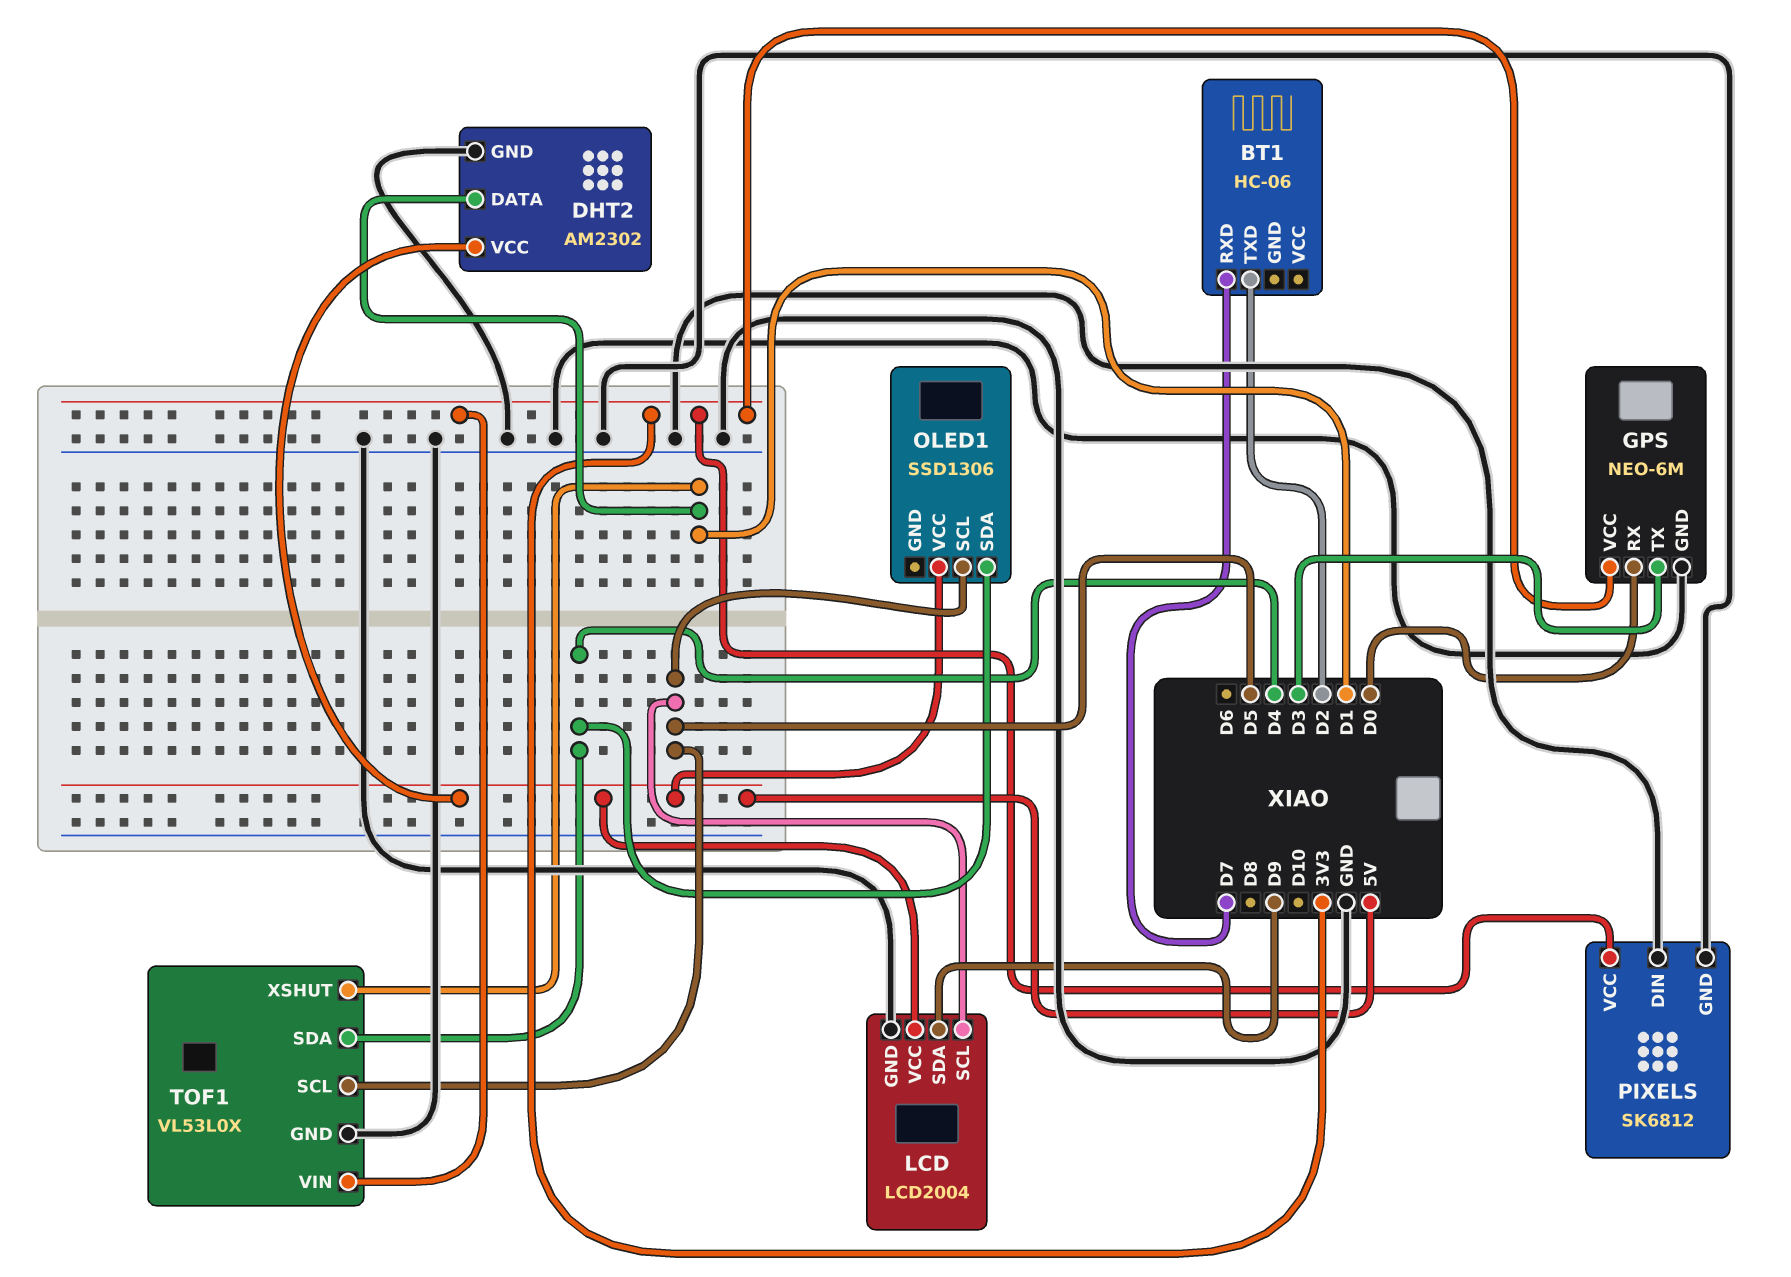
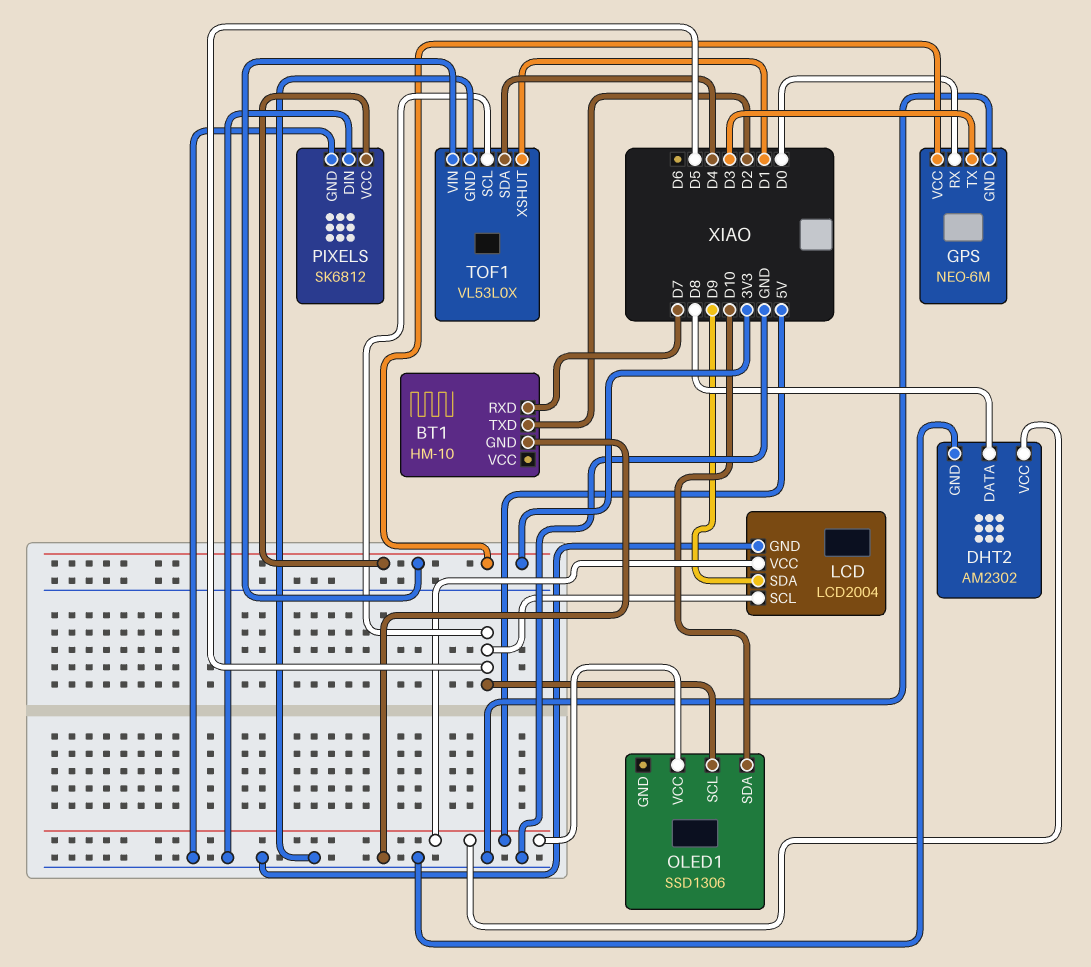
BT1: HC-06 -> HM-10
BT1 pin GND: none -> GND
DHT2 pin DATA: D1 -> D8
OLED1 pin SDA: D4 -> D10

